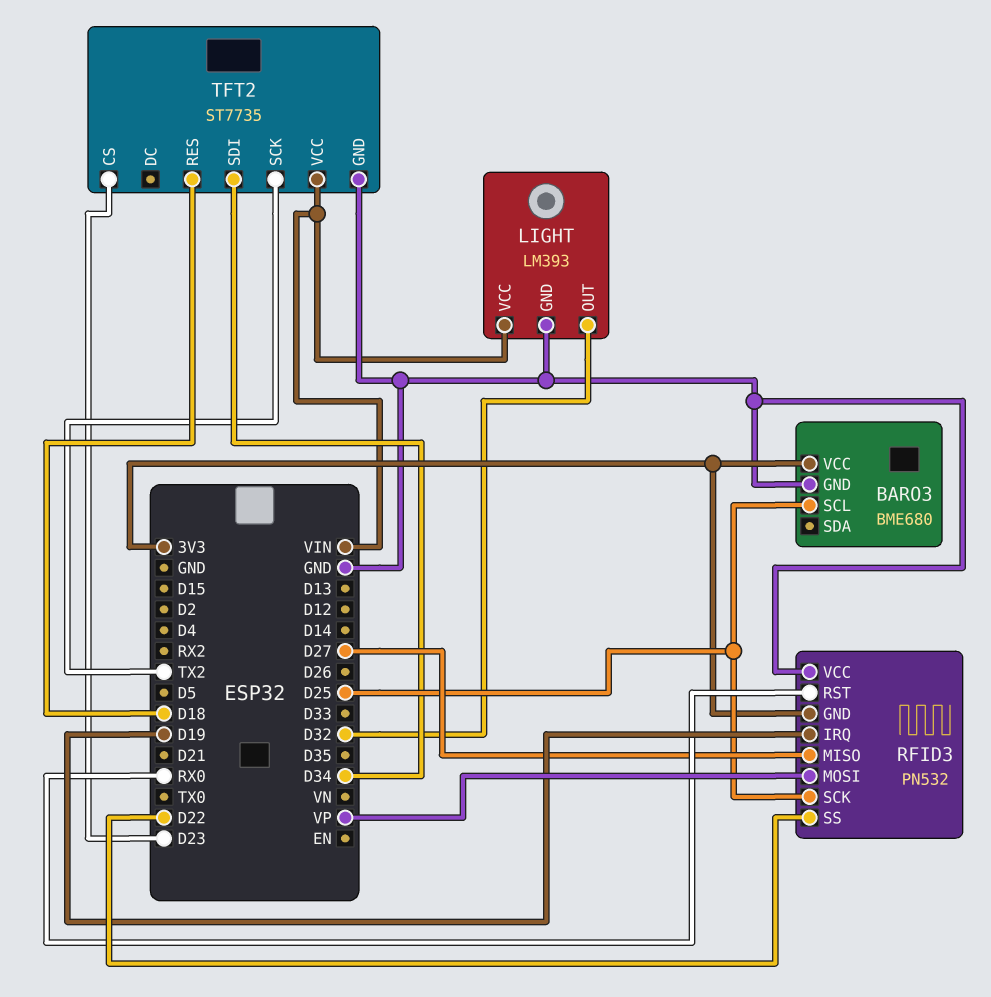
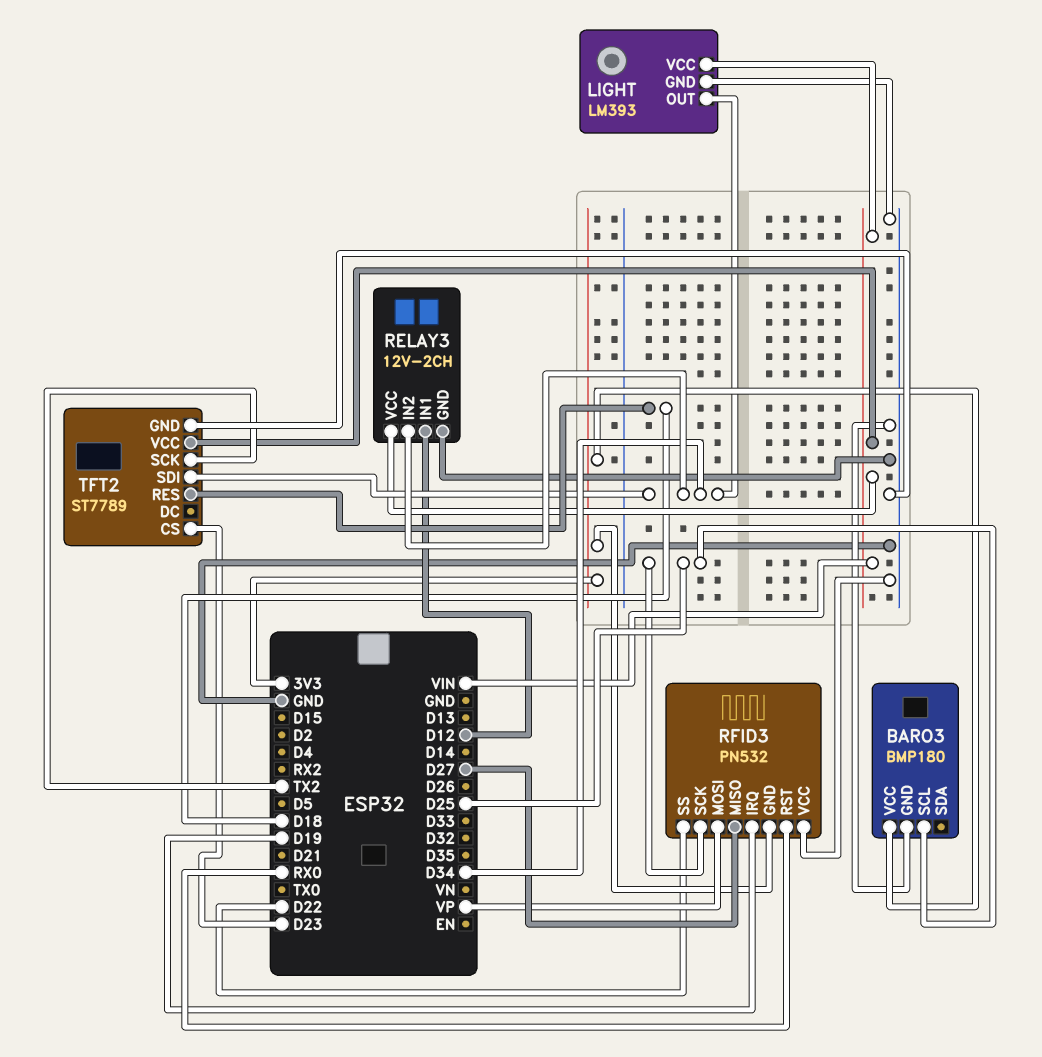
BARO3: BME680 -> BMP180
LIGHT pin OUT: D32 -> D34
RELAY3: none -> 12V-2CH
RELAY3 pin GND: none -> GND
RELAY3 pin IN1: none -> D12
RELAY3 pin IN2: none -> D34
RELAY3 pin VCC: none -> VIN
TFT2: ST7735 -> ST7789

